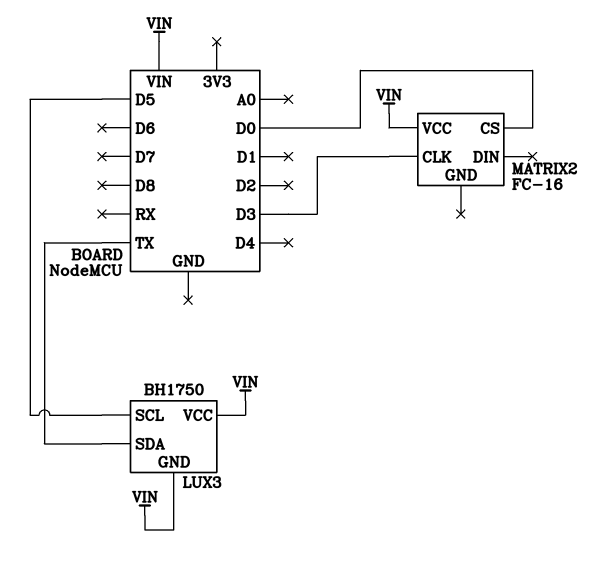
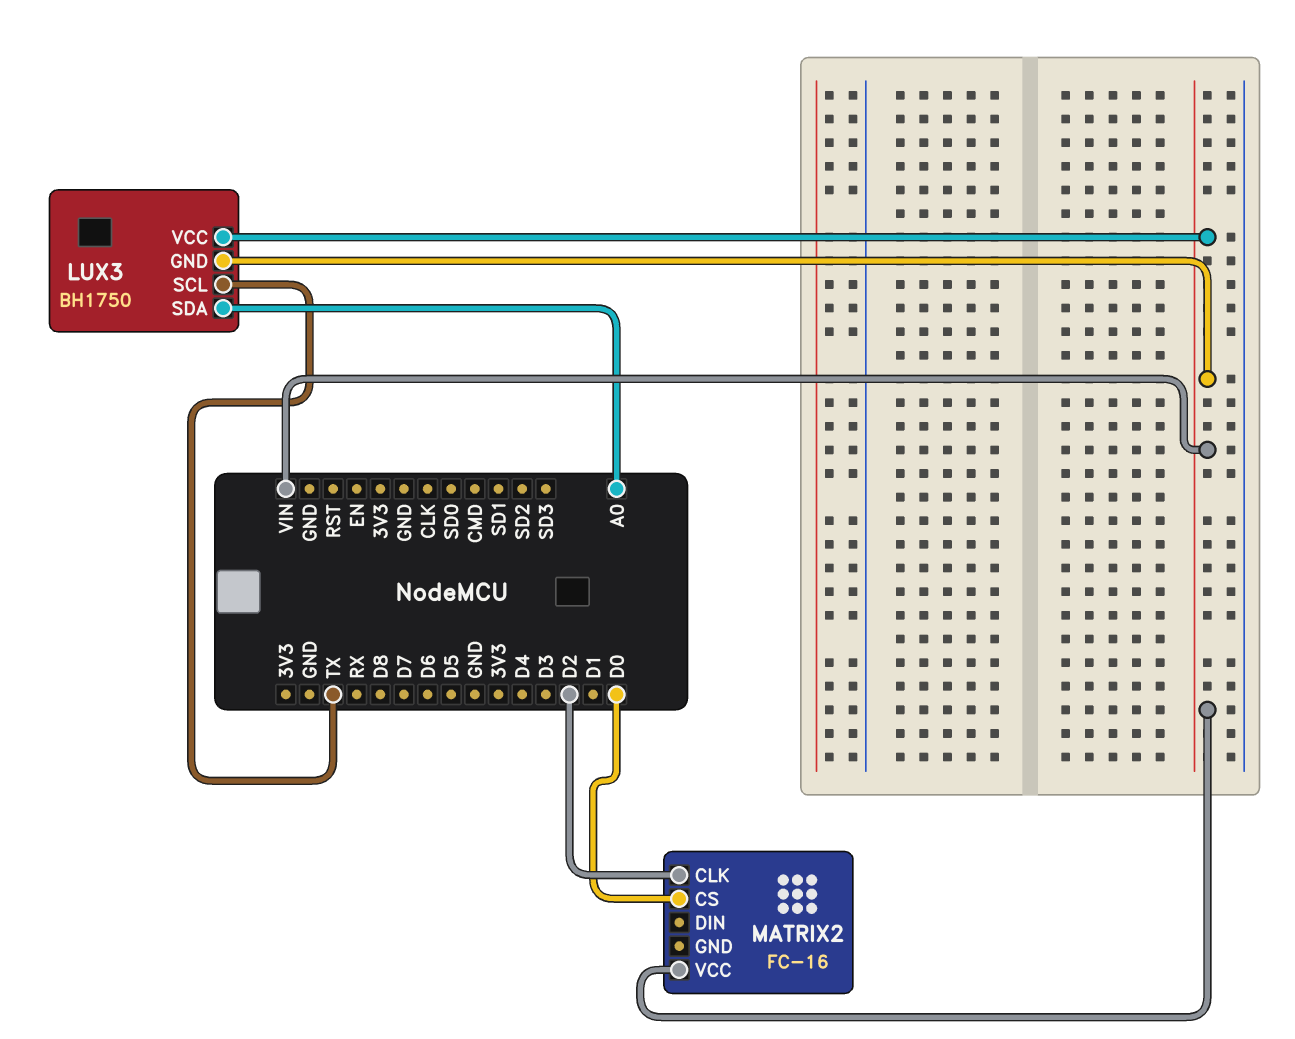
LUX3 pin SCL: D5 -> TX
LUX3 pin SDA: TX -> A0
MATRIX2 pin CLK: D3 -> D2

